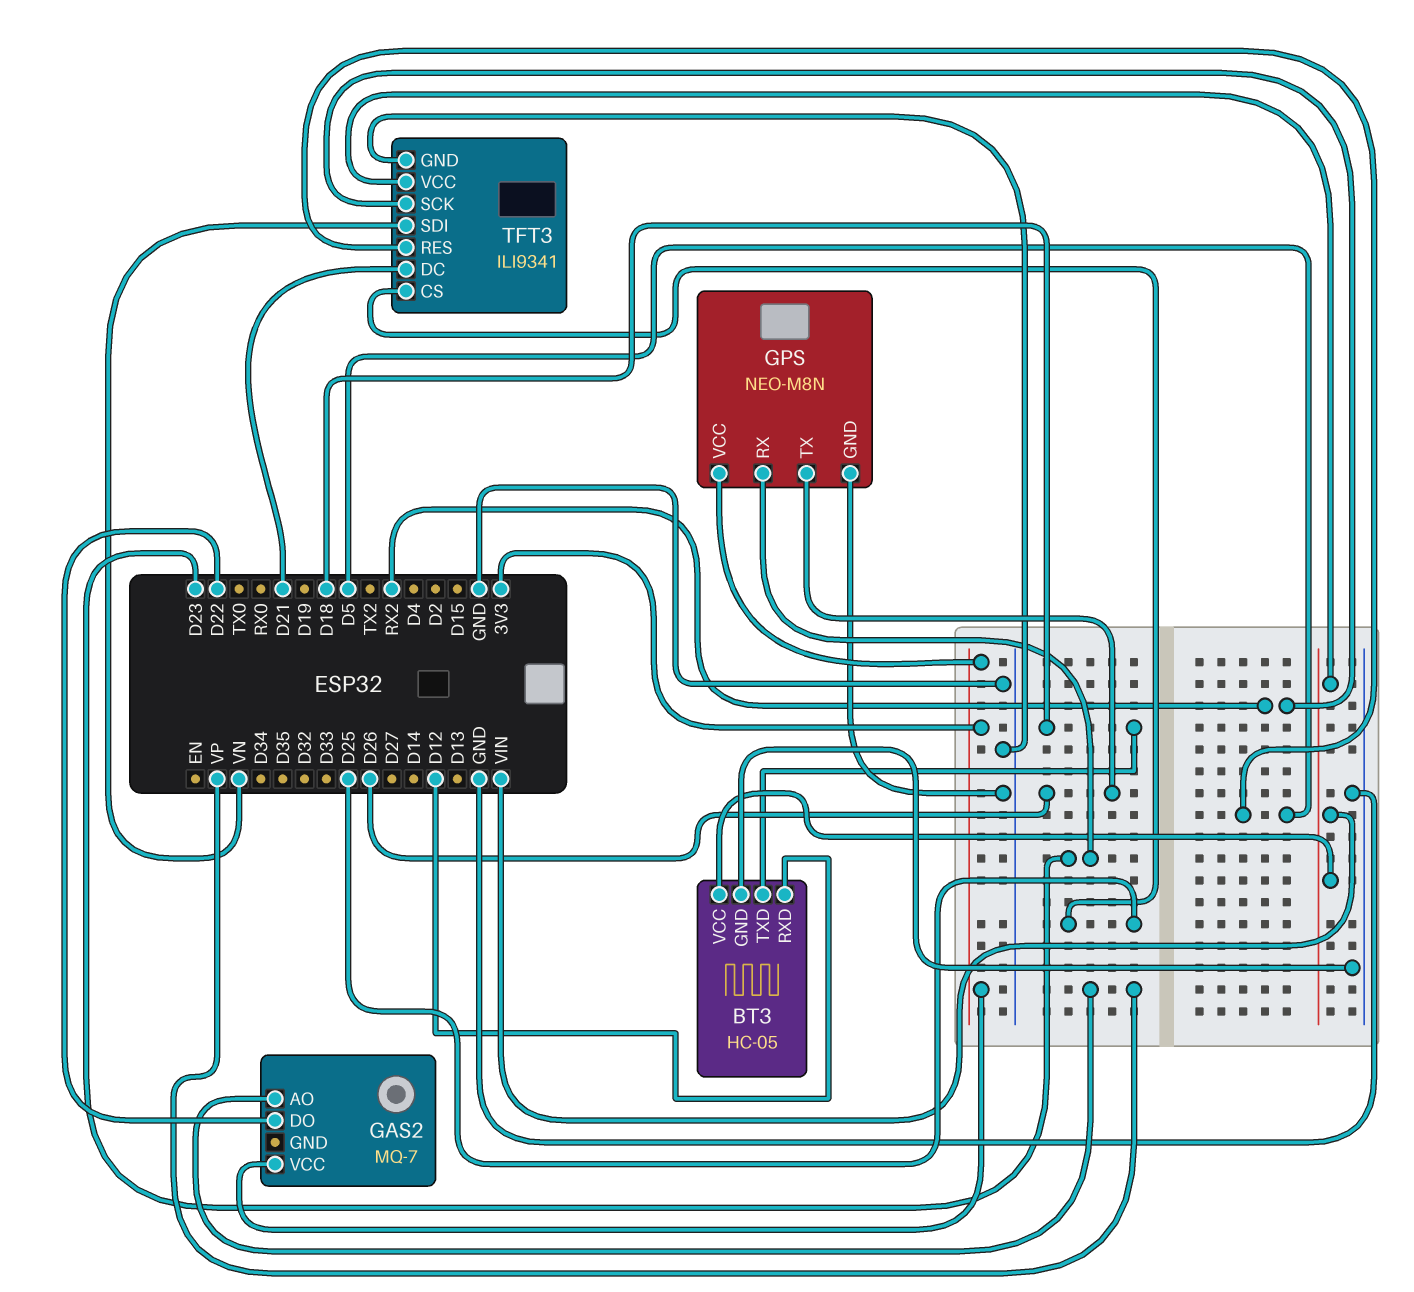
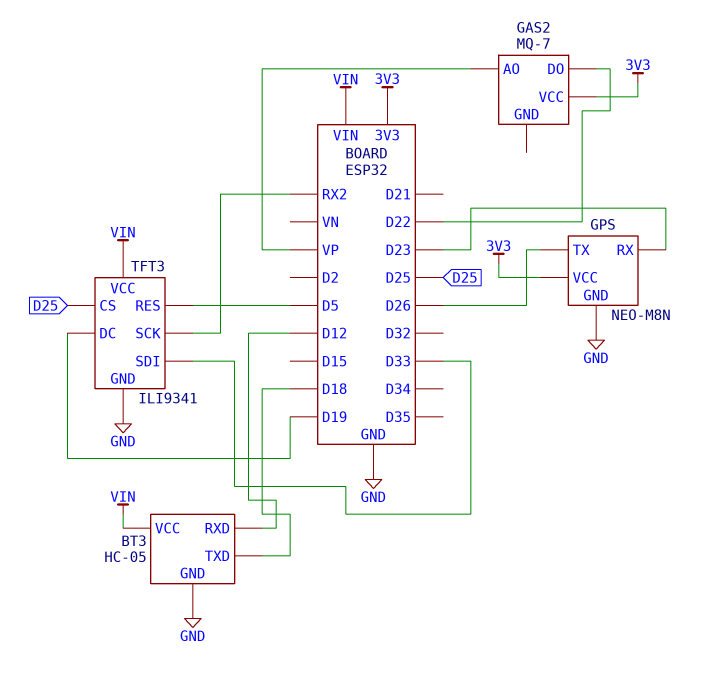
TFT3 pin DC: D21 -> D19
TFT3 pin SDI: VN -> D33

